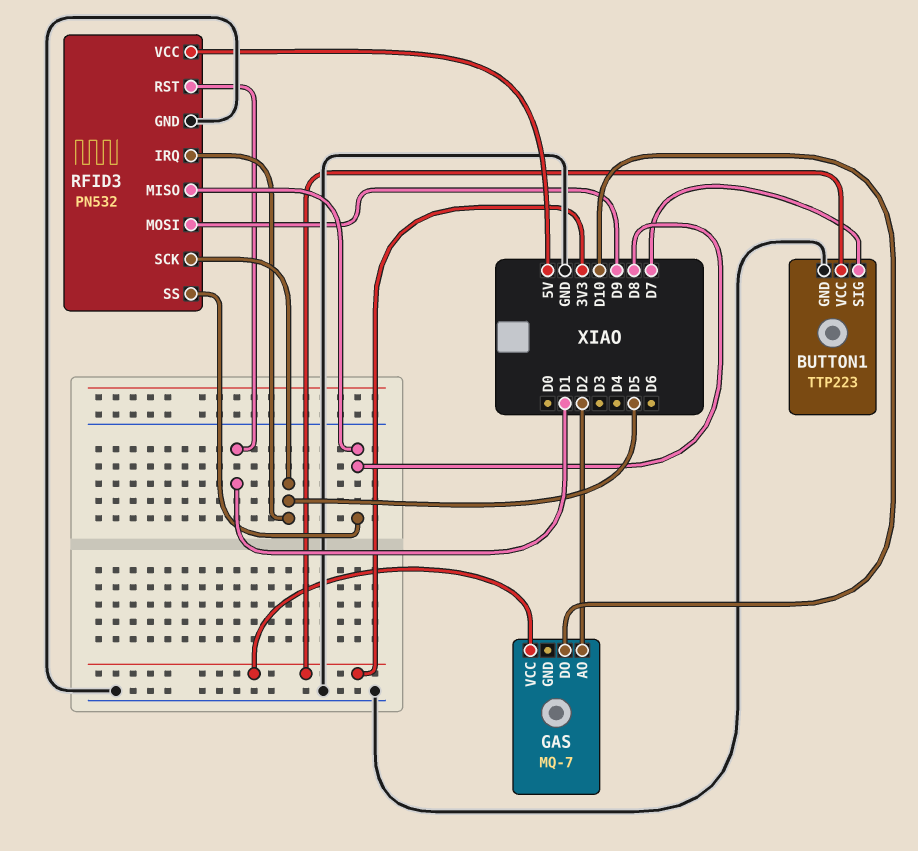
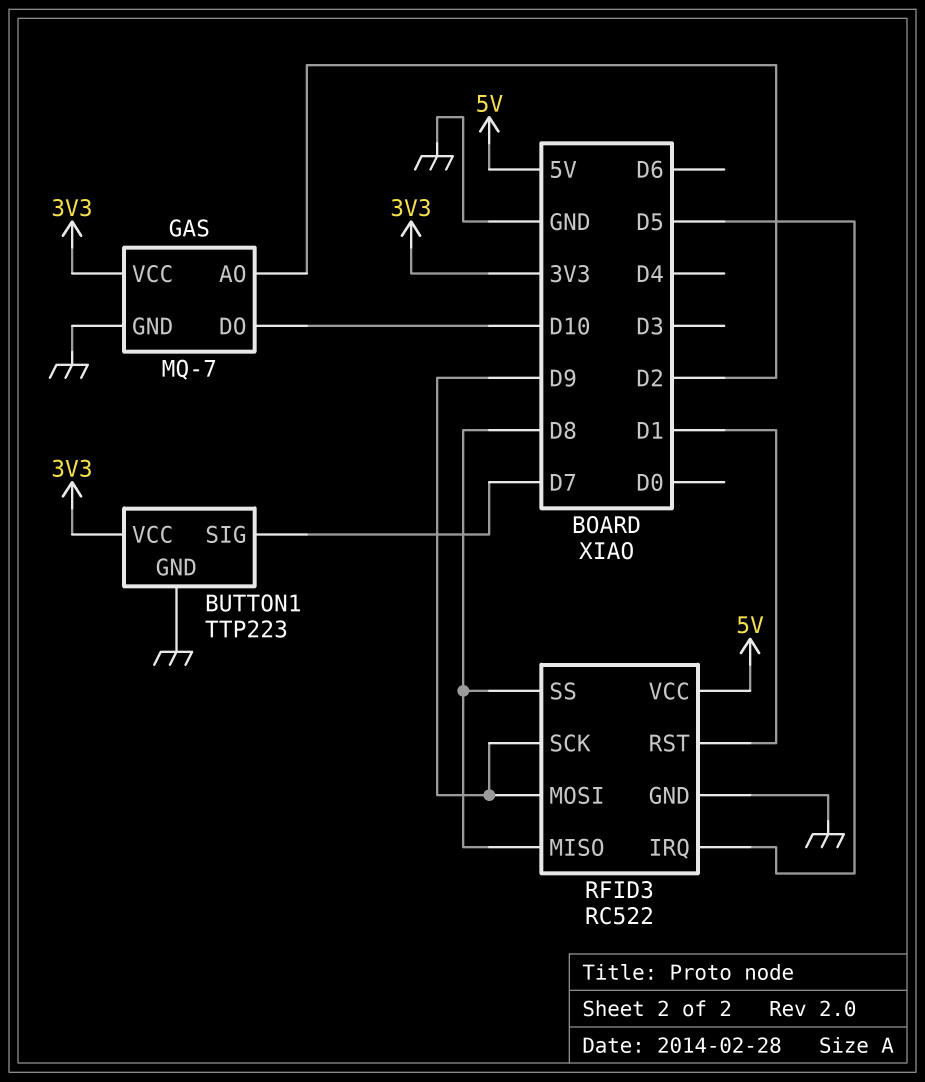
GAS pin GND: none -> GND
RFID3: PN532 -> RC522
RFID3 pin SCK: D5 -> D9

